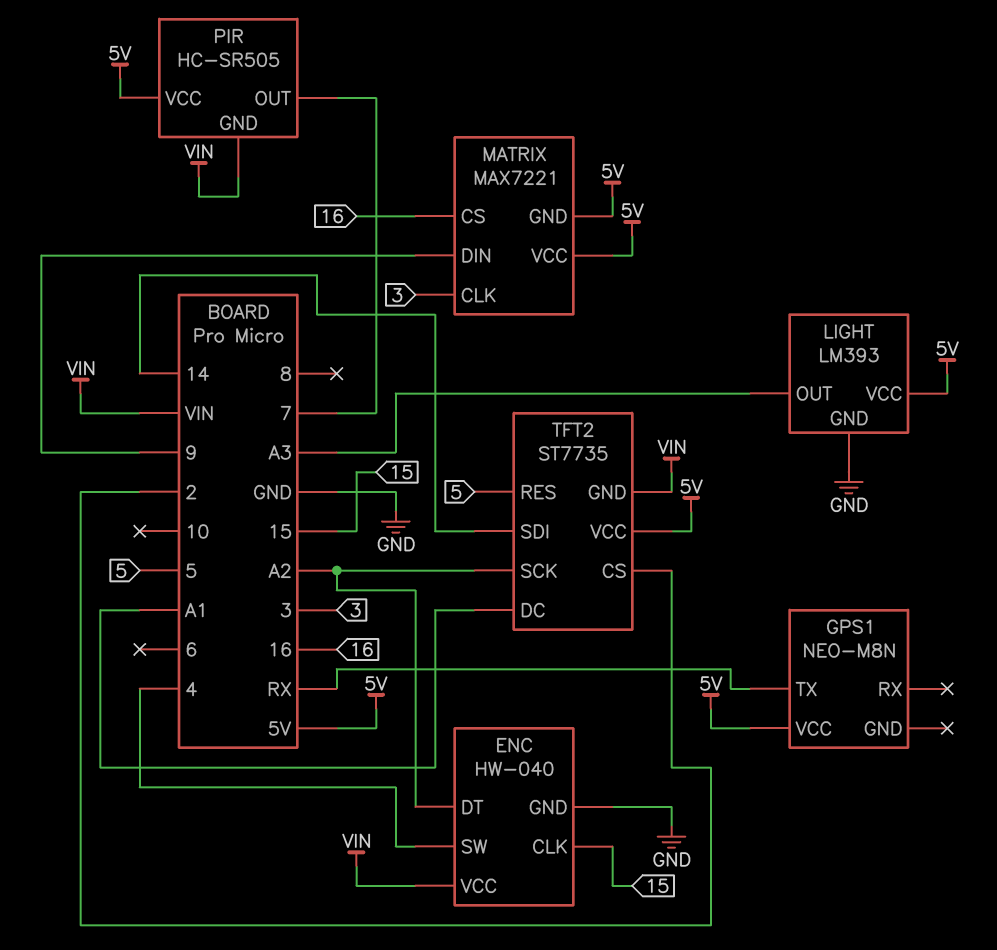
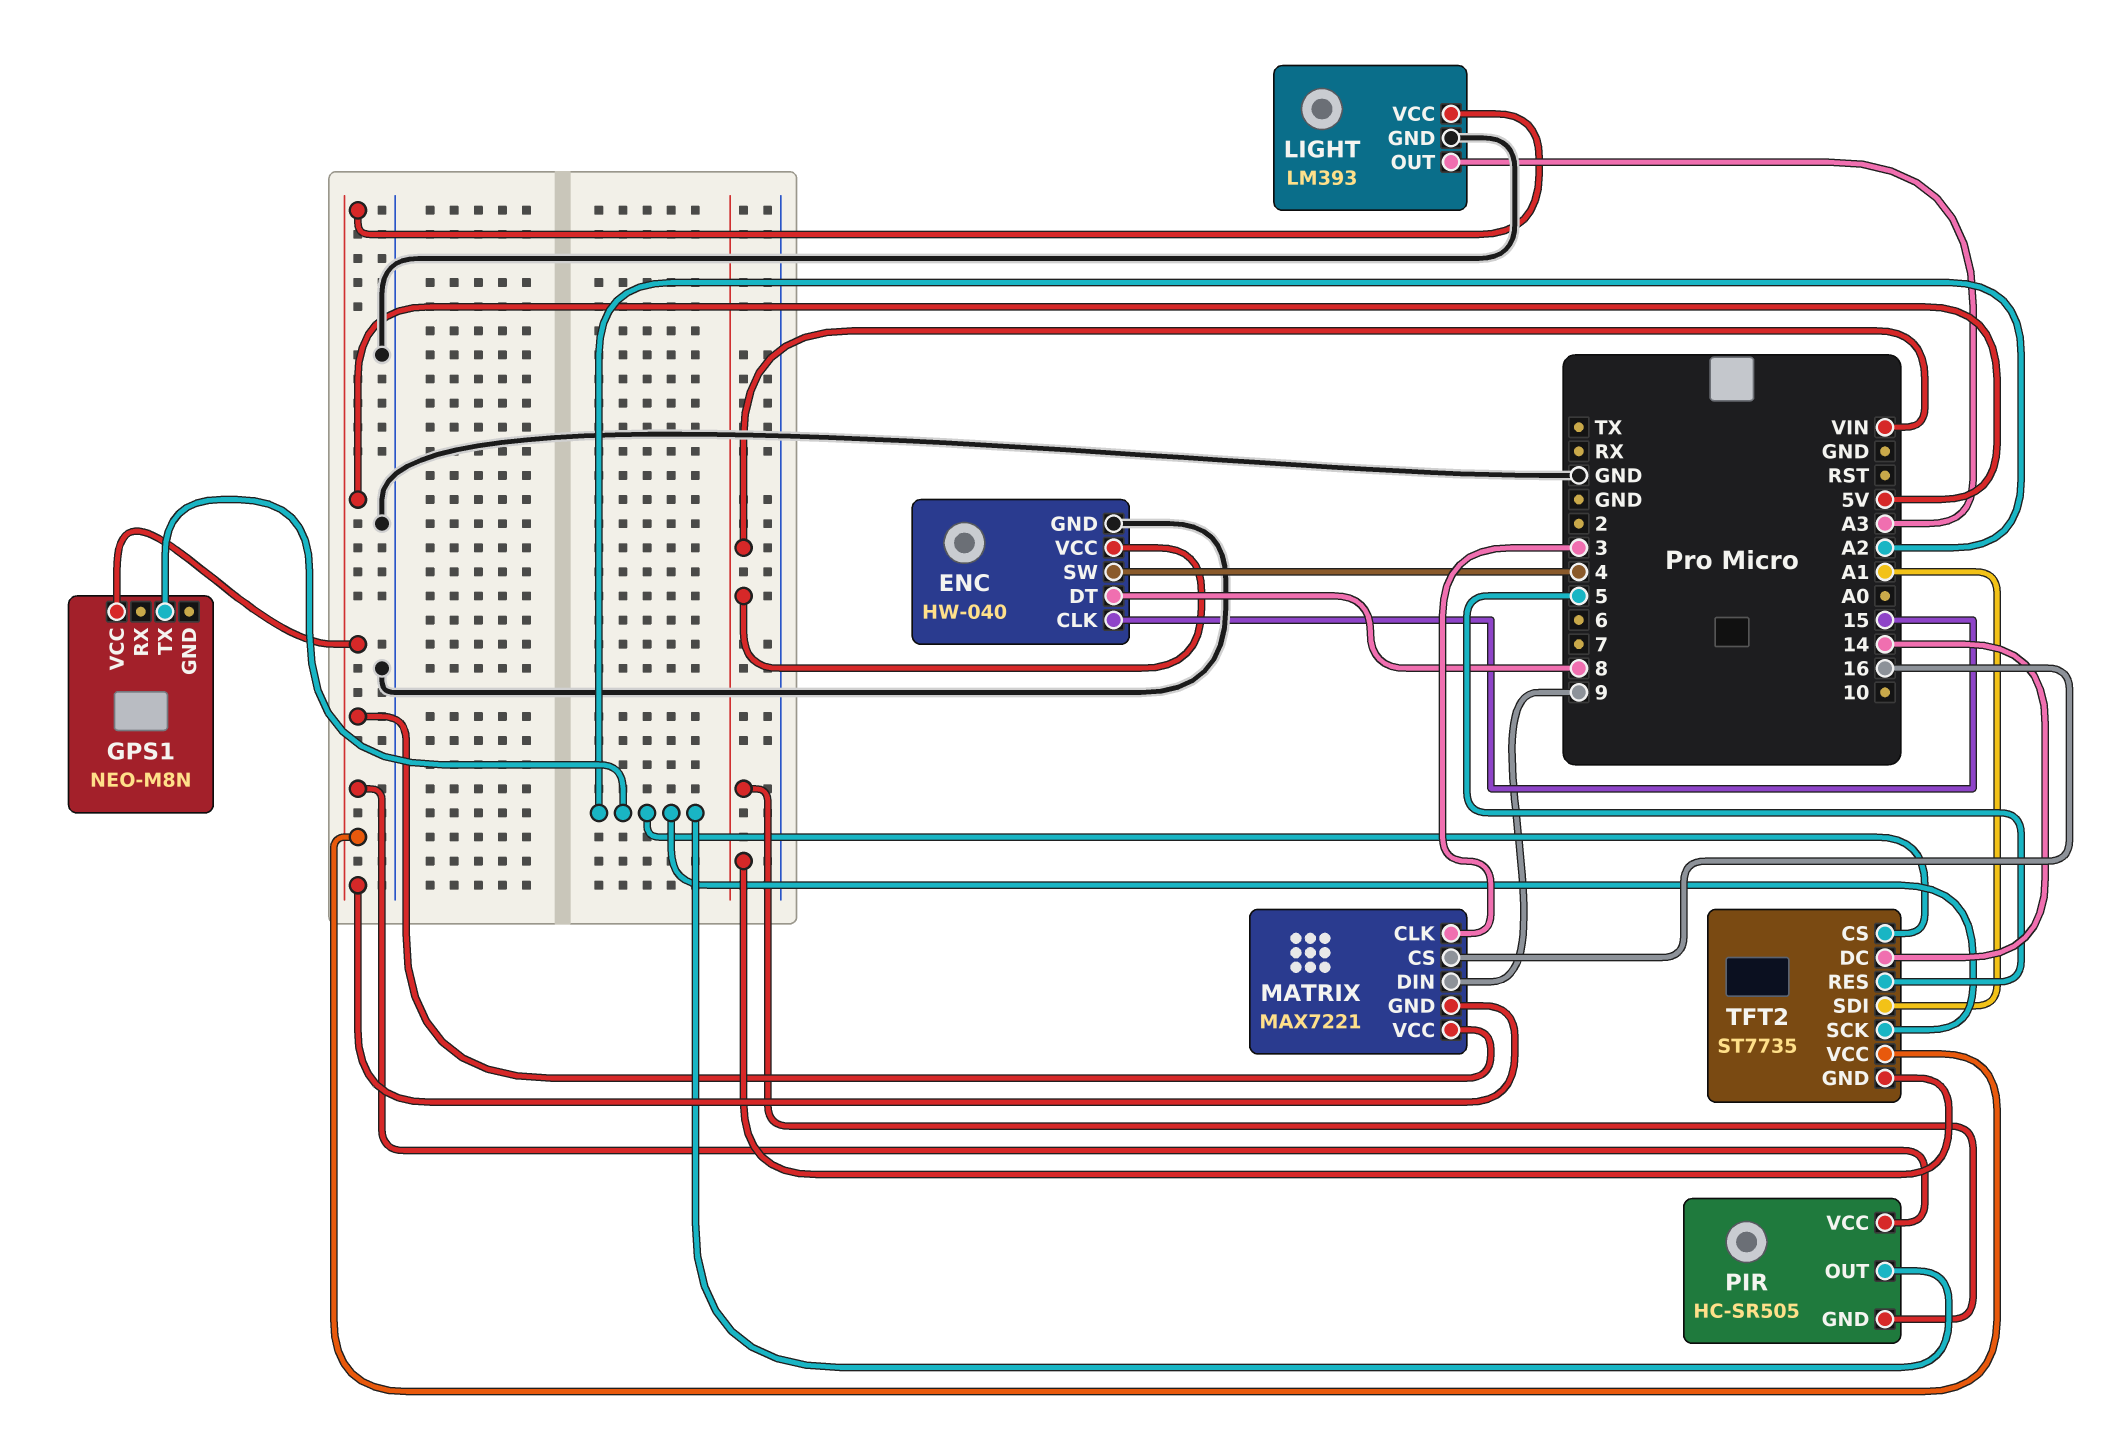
ENC pin DT: A2 -> 8
GPS1 pin TX: RX -> A2
PIR pin OUT: 7 -> A2
TFT2 pin CS: 2 -> A2
TFT2 pin DC: A1 -> 14
TFT2 pin SDI: 14 -> A1

